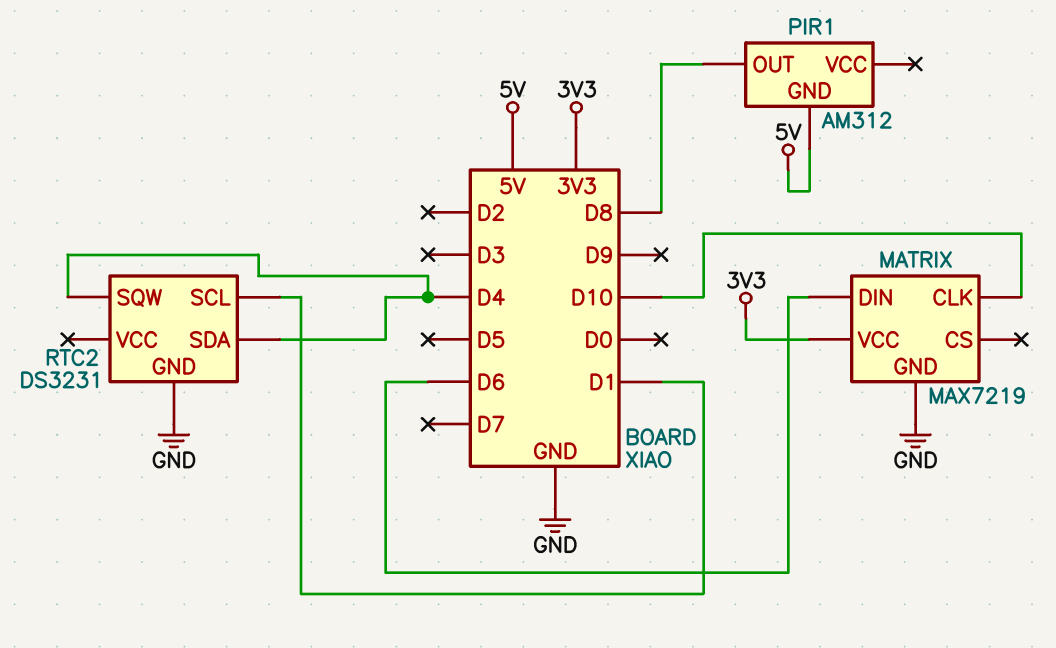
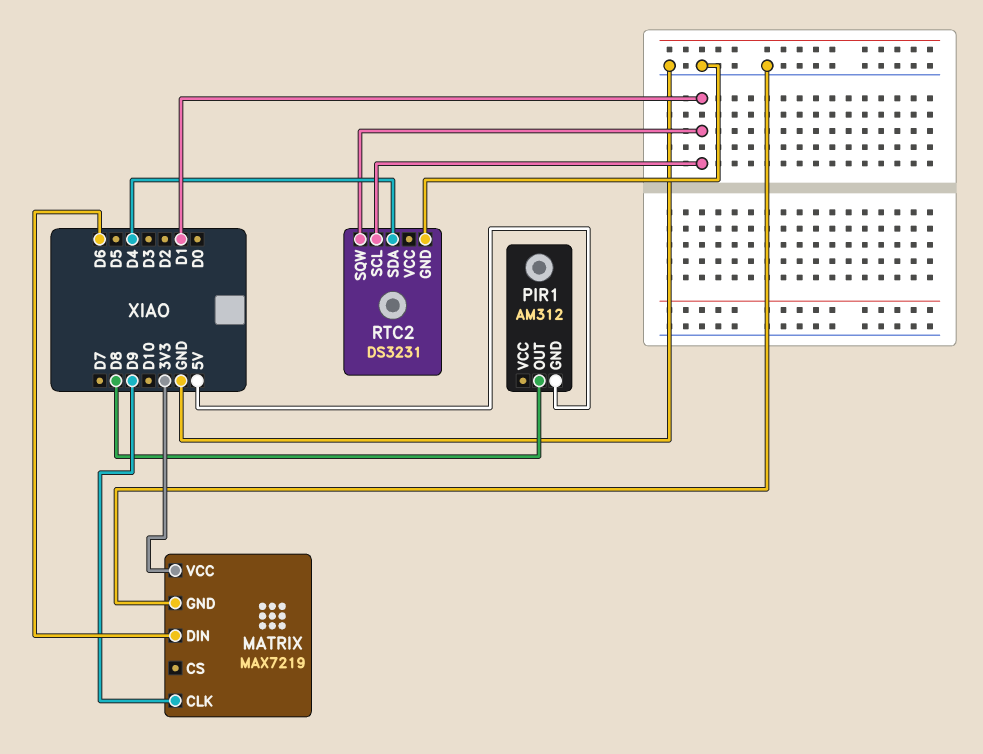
MATRIX pin CLK: D10 -> D9
RTC2 pin SQW: D4 -> D1

